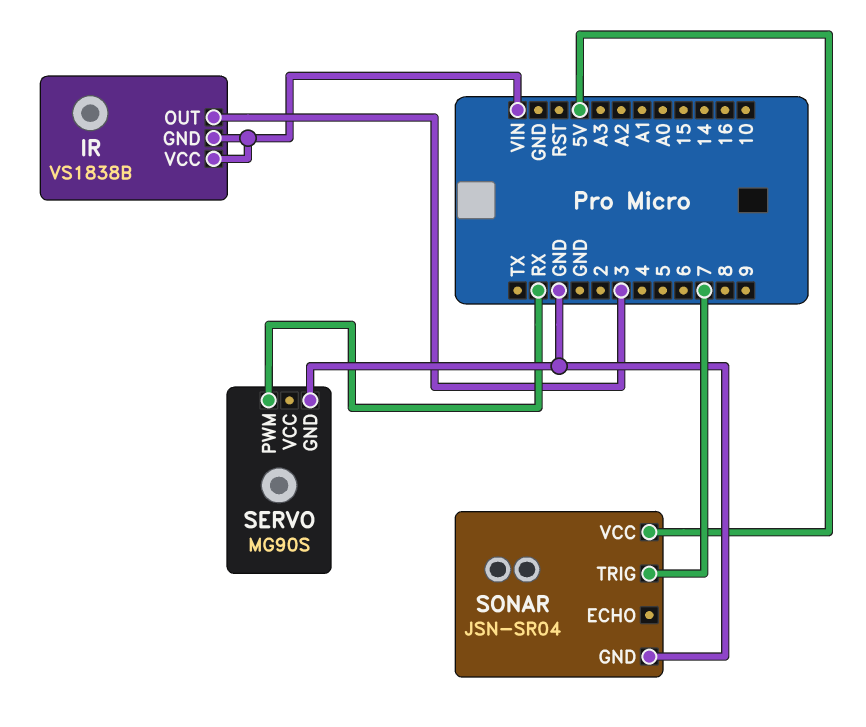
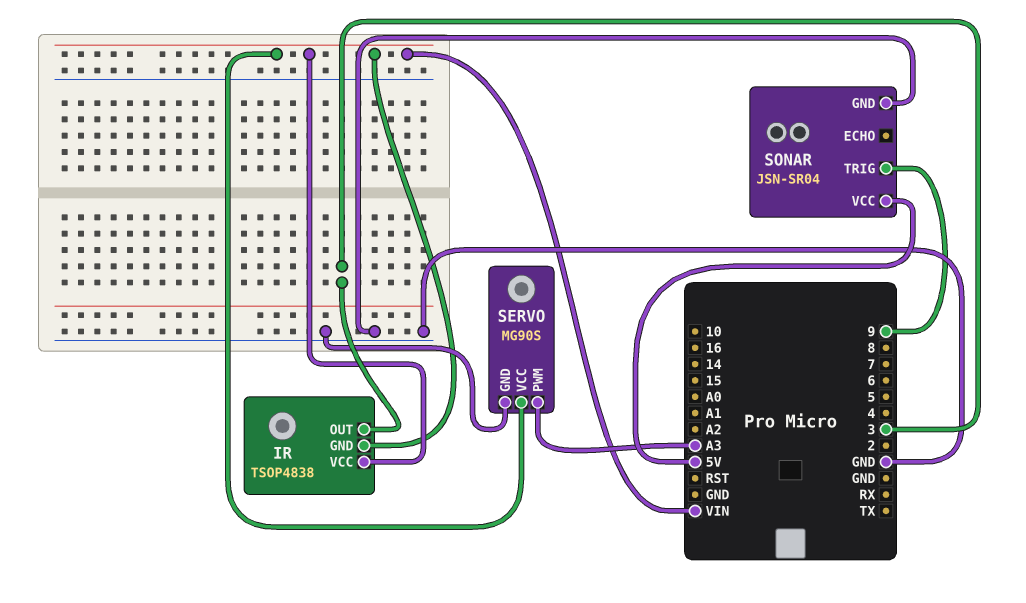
IR: VS1838B -> TSOP4838
SERVO pin PWM: RX -> A3
SERVO pin VCC: none -> VIN
SONAR pin TRIG: 7 -> 9

